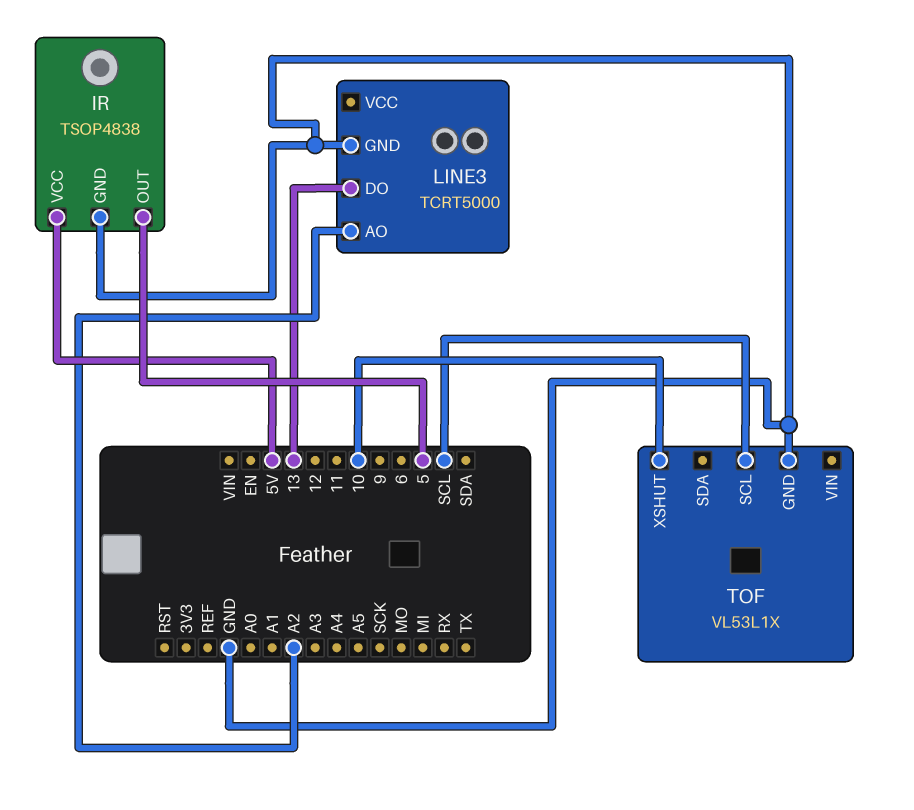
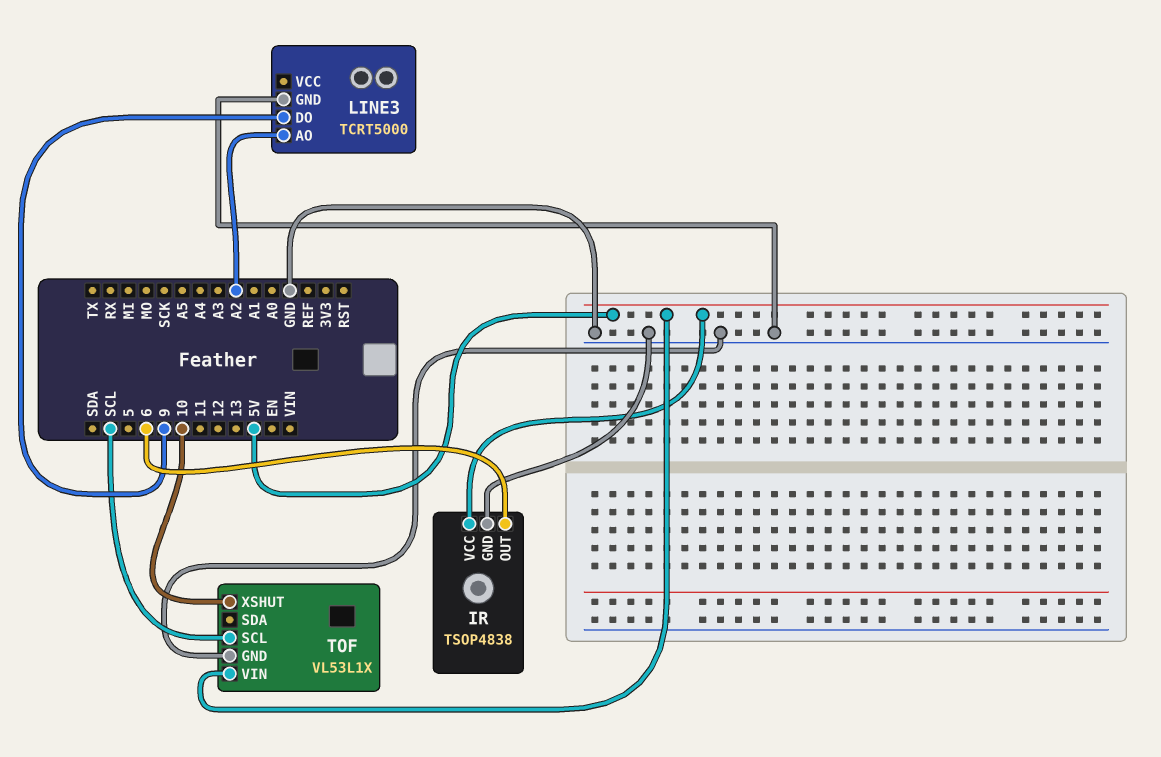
IR pin OUT: 5 -> 6
LINE3 pin DO: 13 -> 9
TOF pin VIN: none -> 5V

